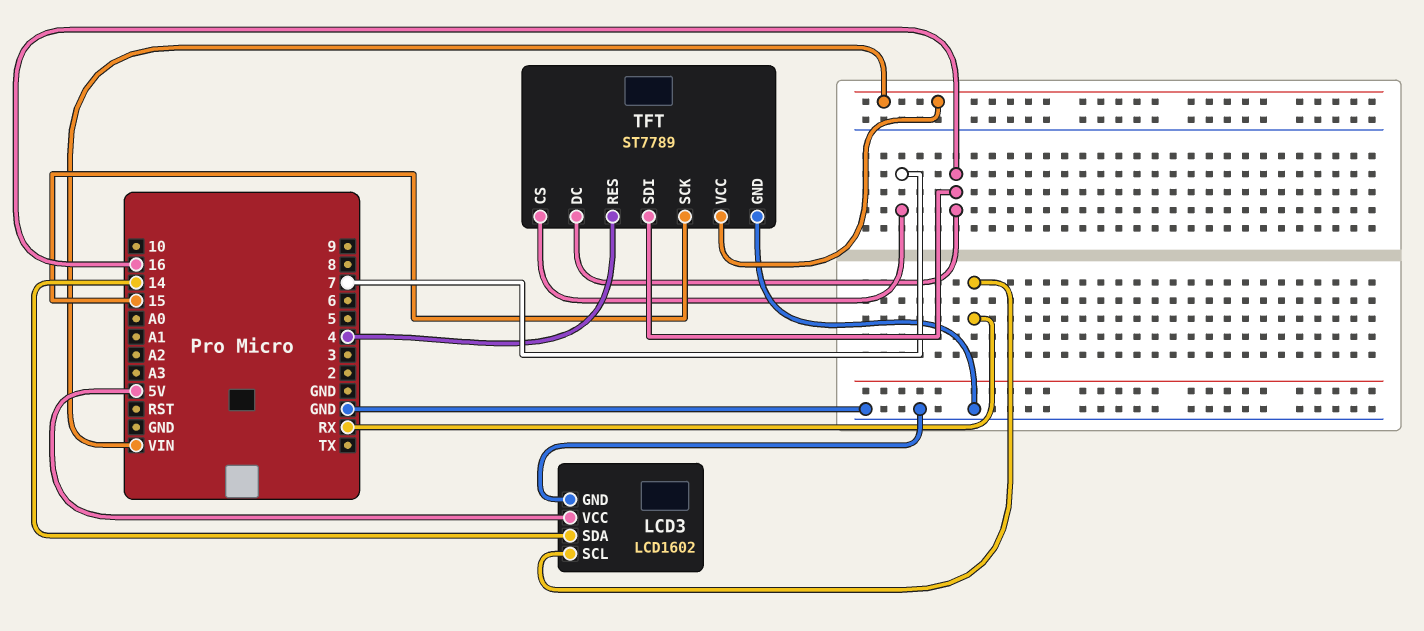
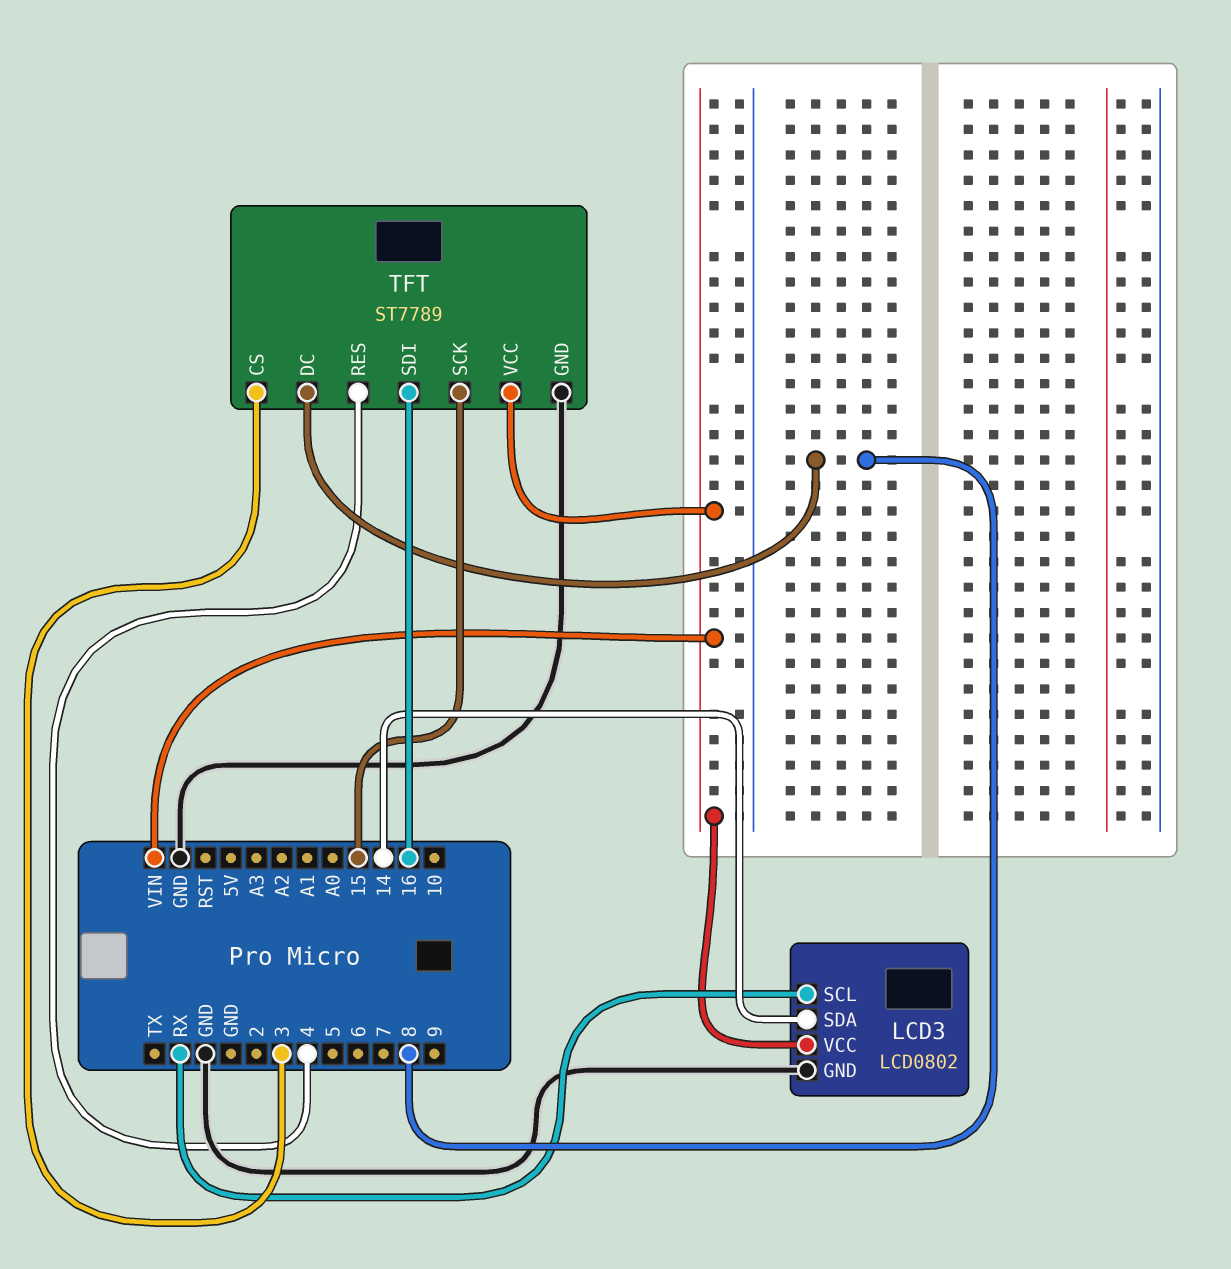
LCD3: LCD1602 -> LCD0802
LCD3 pin VCC: 5V -> VIN
TFT pin CS: 7 -> 3
TFT pin DC: 16 -> 8

